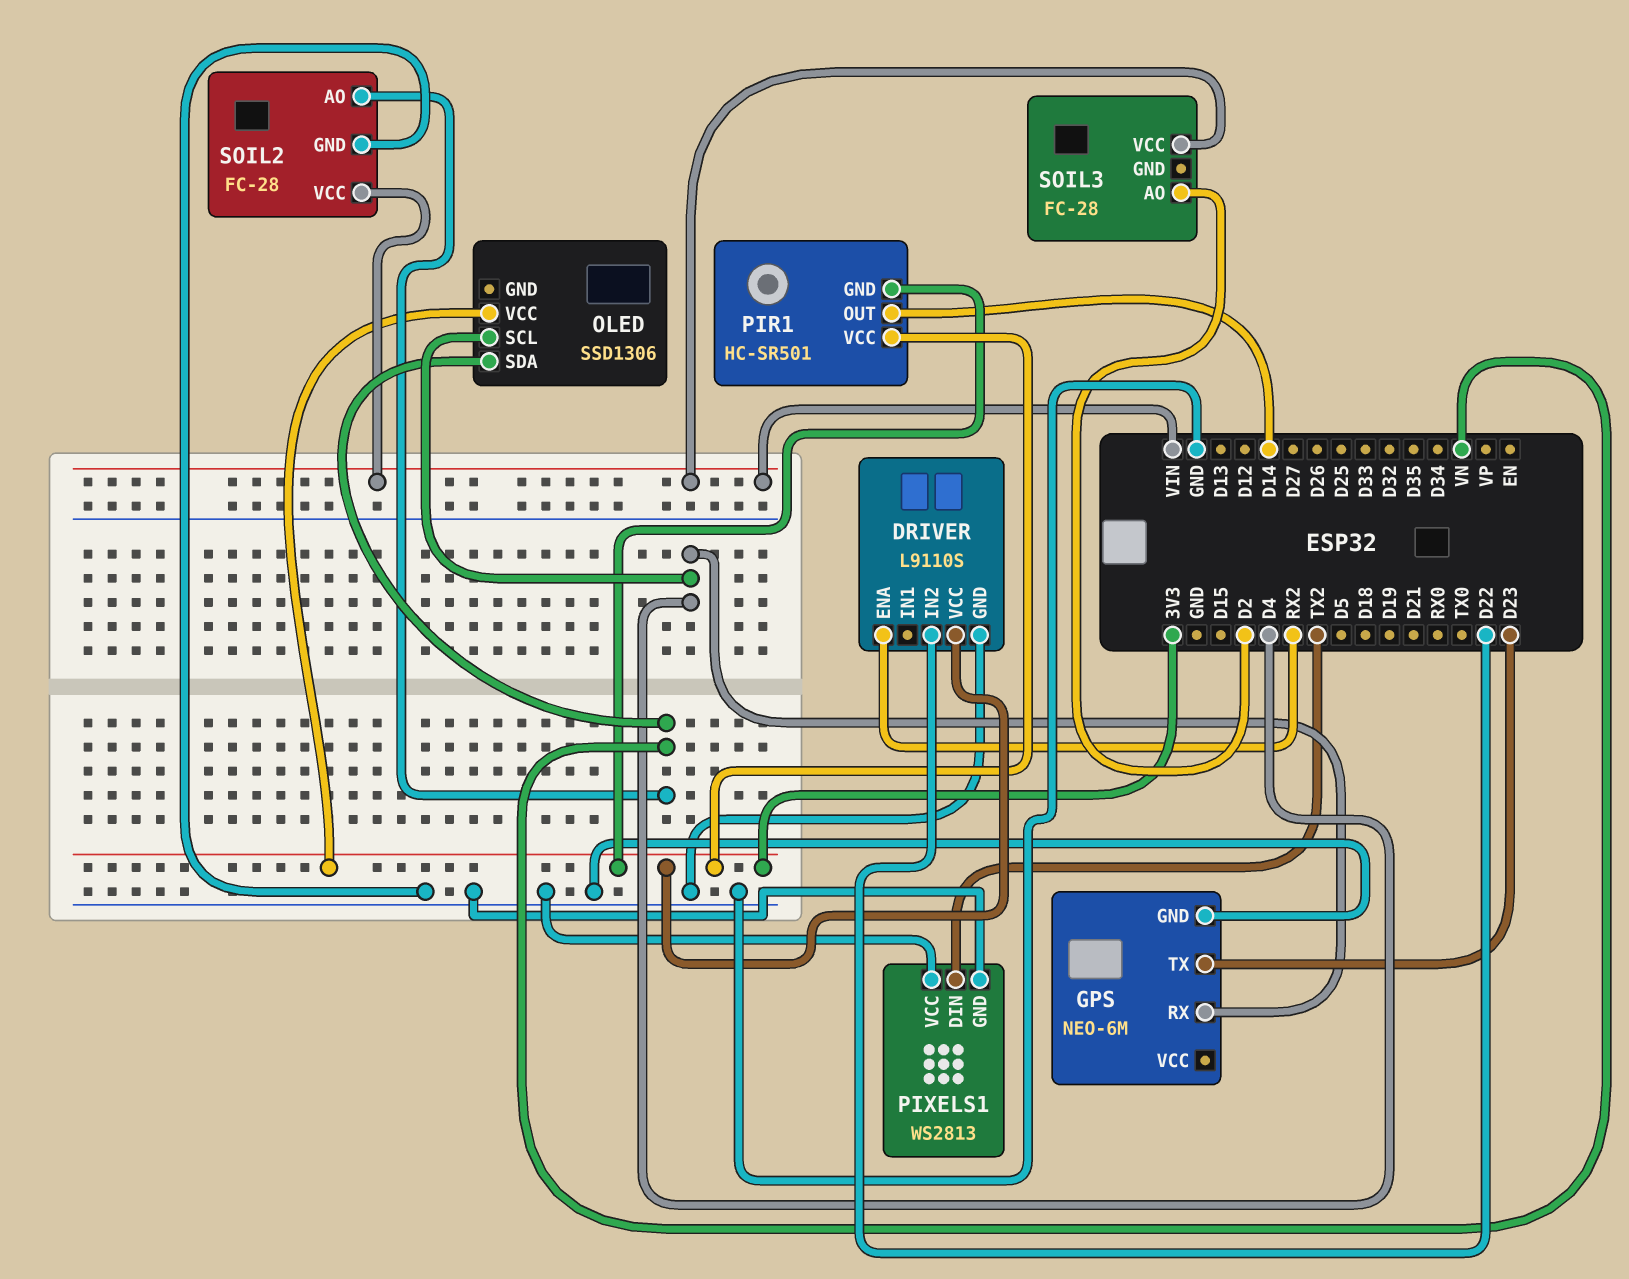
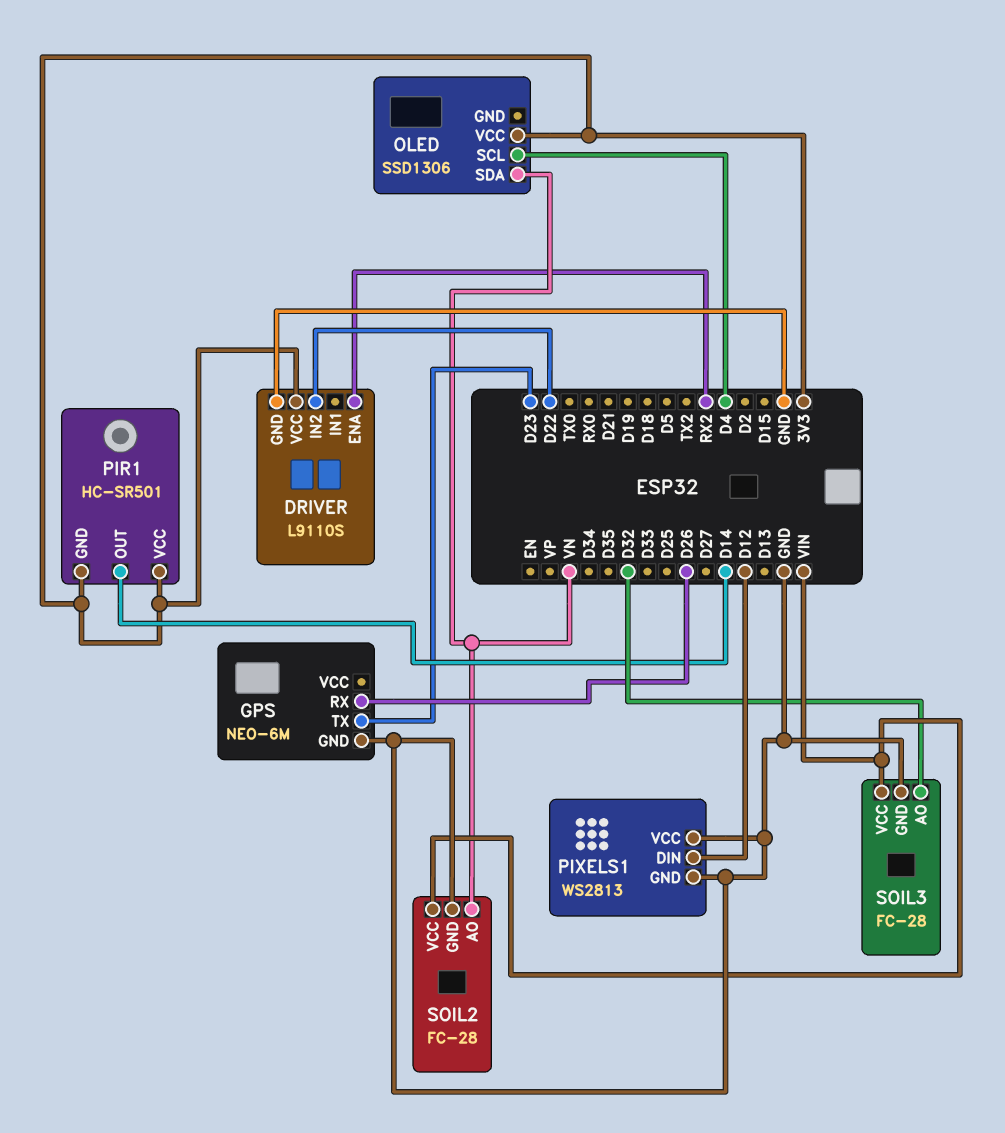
GPS pin RX: D4 -> D26
PIXELS1 pin DIN: TX2 -> D12
SOIL3 pin AO: D2 -> D32
SOIL3 pin GND: none -> GND

